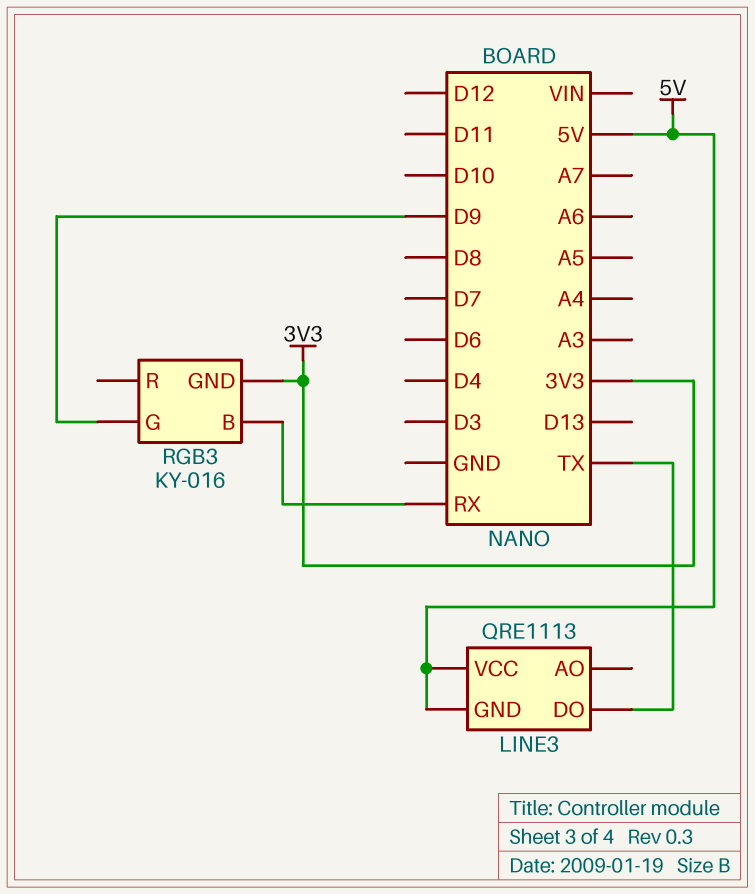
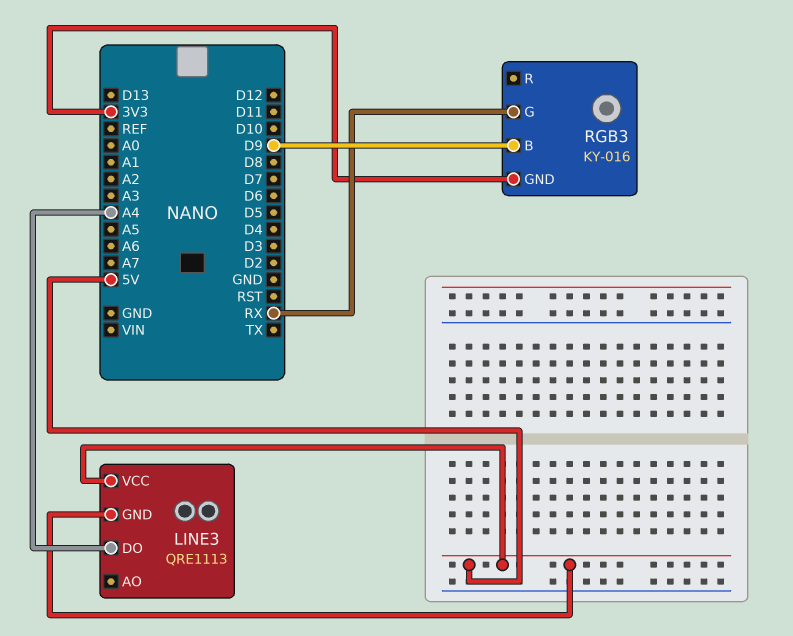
LINE3 pin DO: TX -> A4
RGB3 pin B: RX -> D9
RGB3 pin G: D9 -> RX

